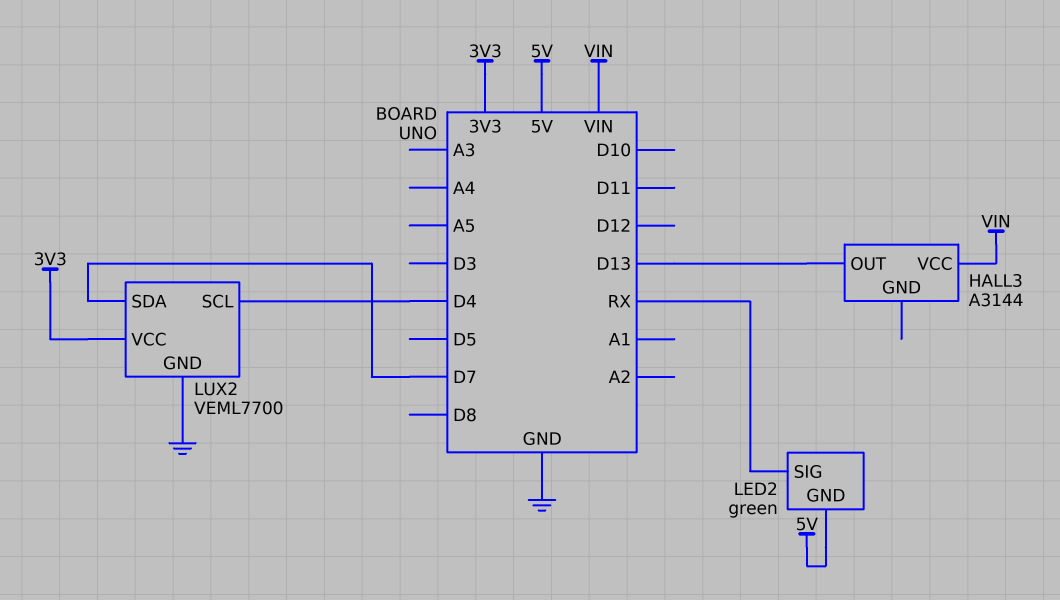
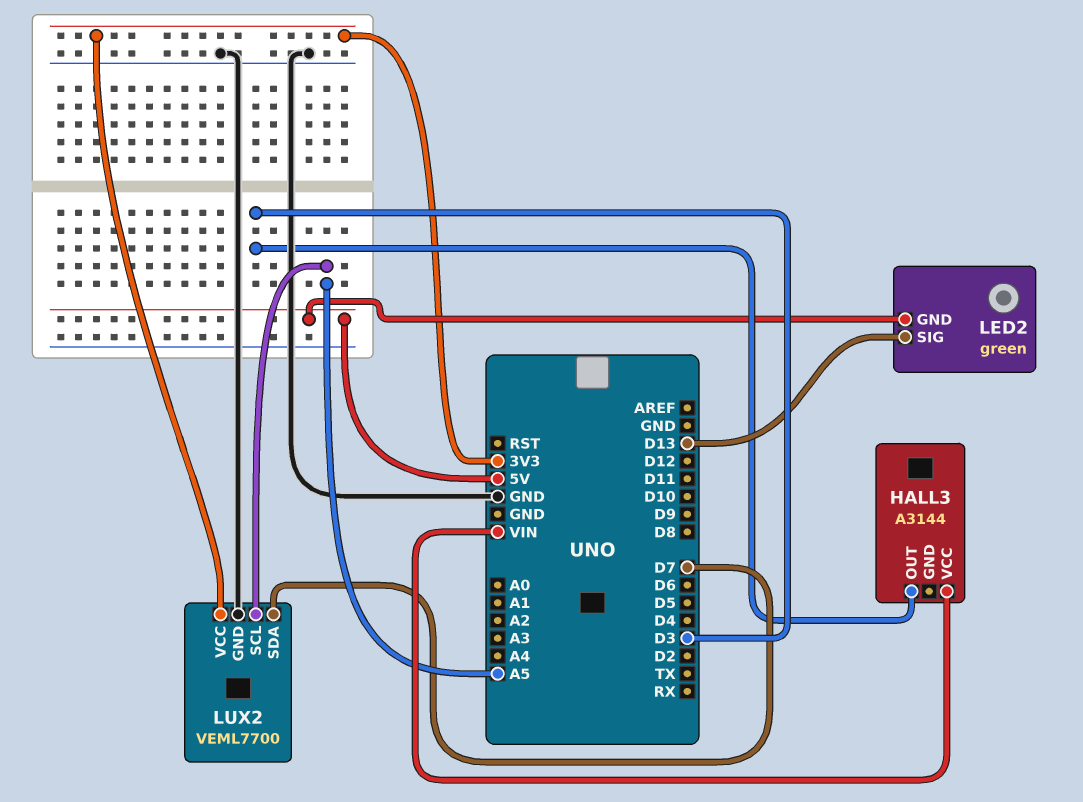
HALL3 pin OUT: D13 -> D3
LED2 pin SIG: RX -> D13
LUX2 pin SCL: D4 -> A5

